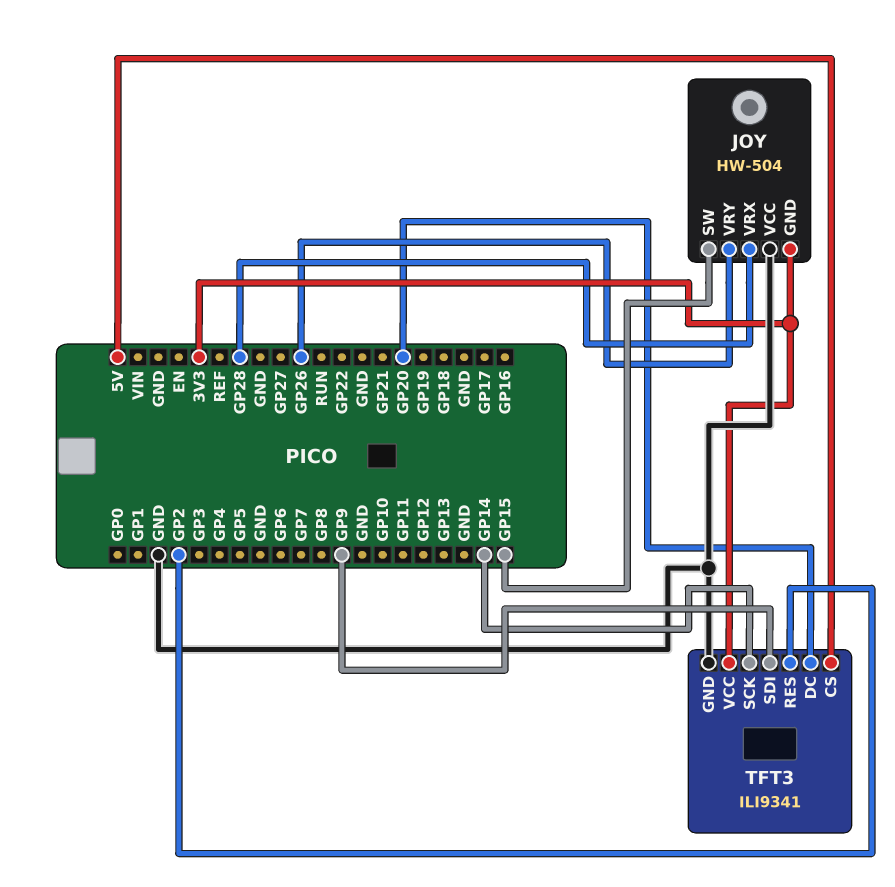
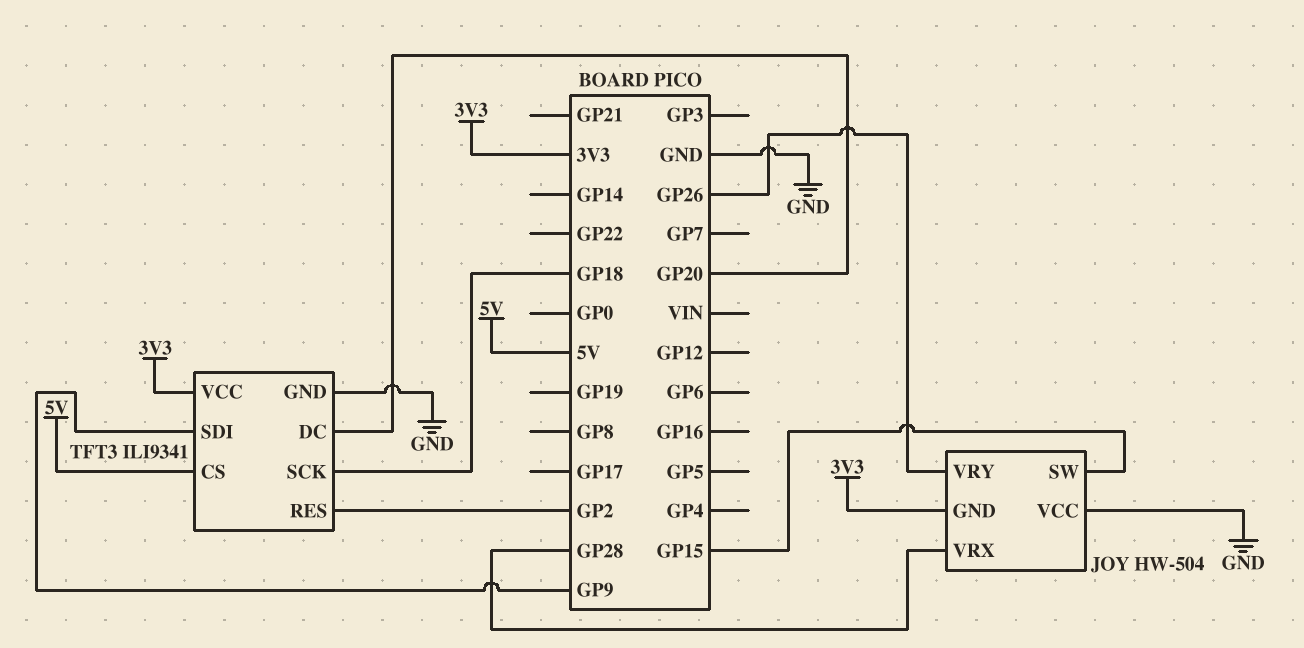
TFT3 pin SCK: GP14 -> GP18

